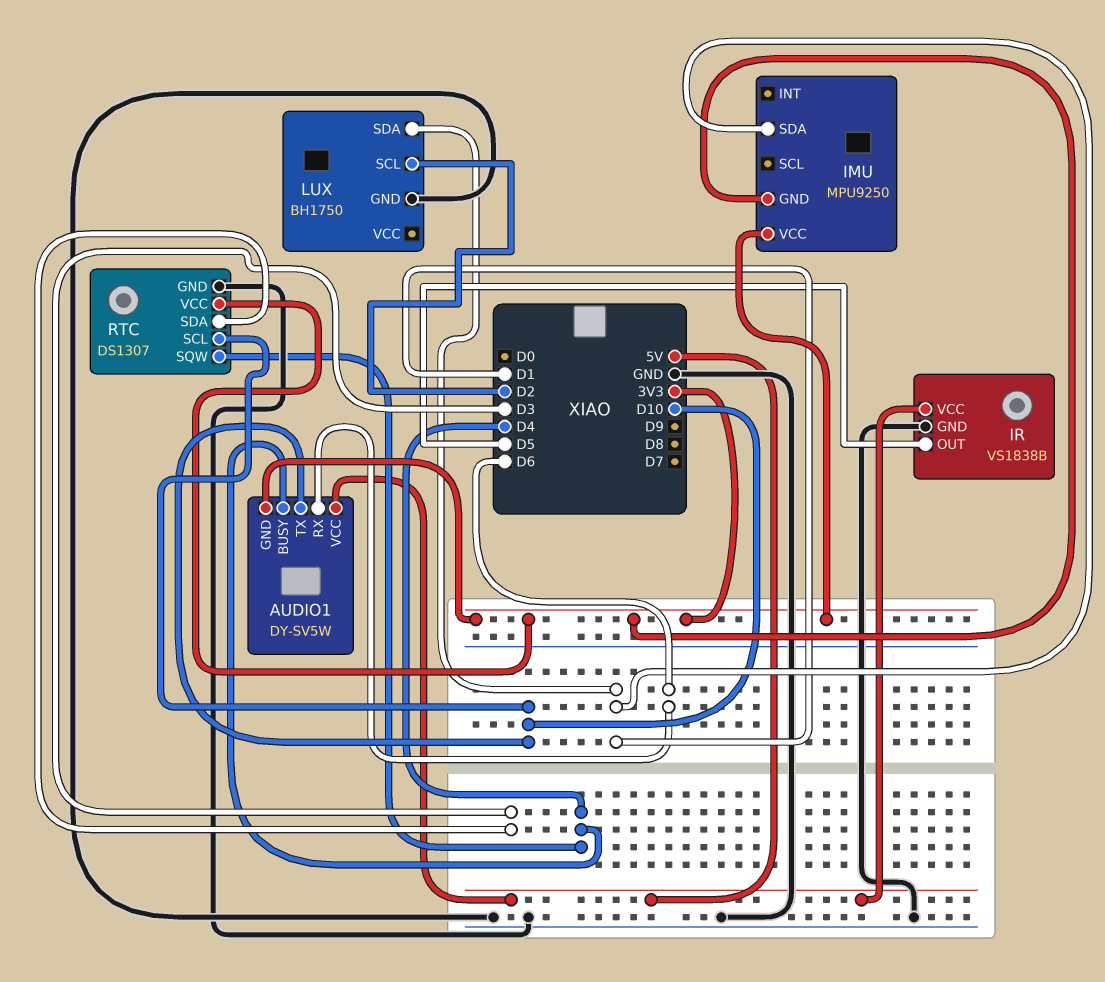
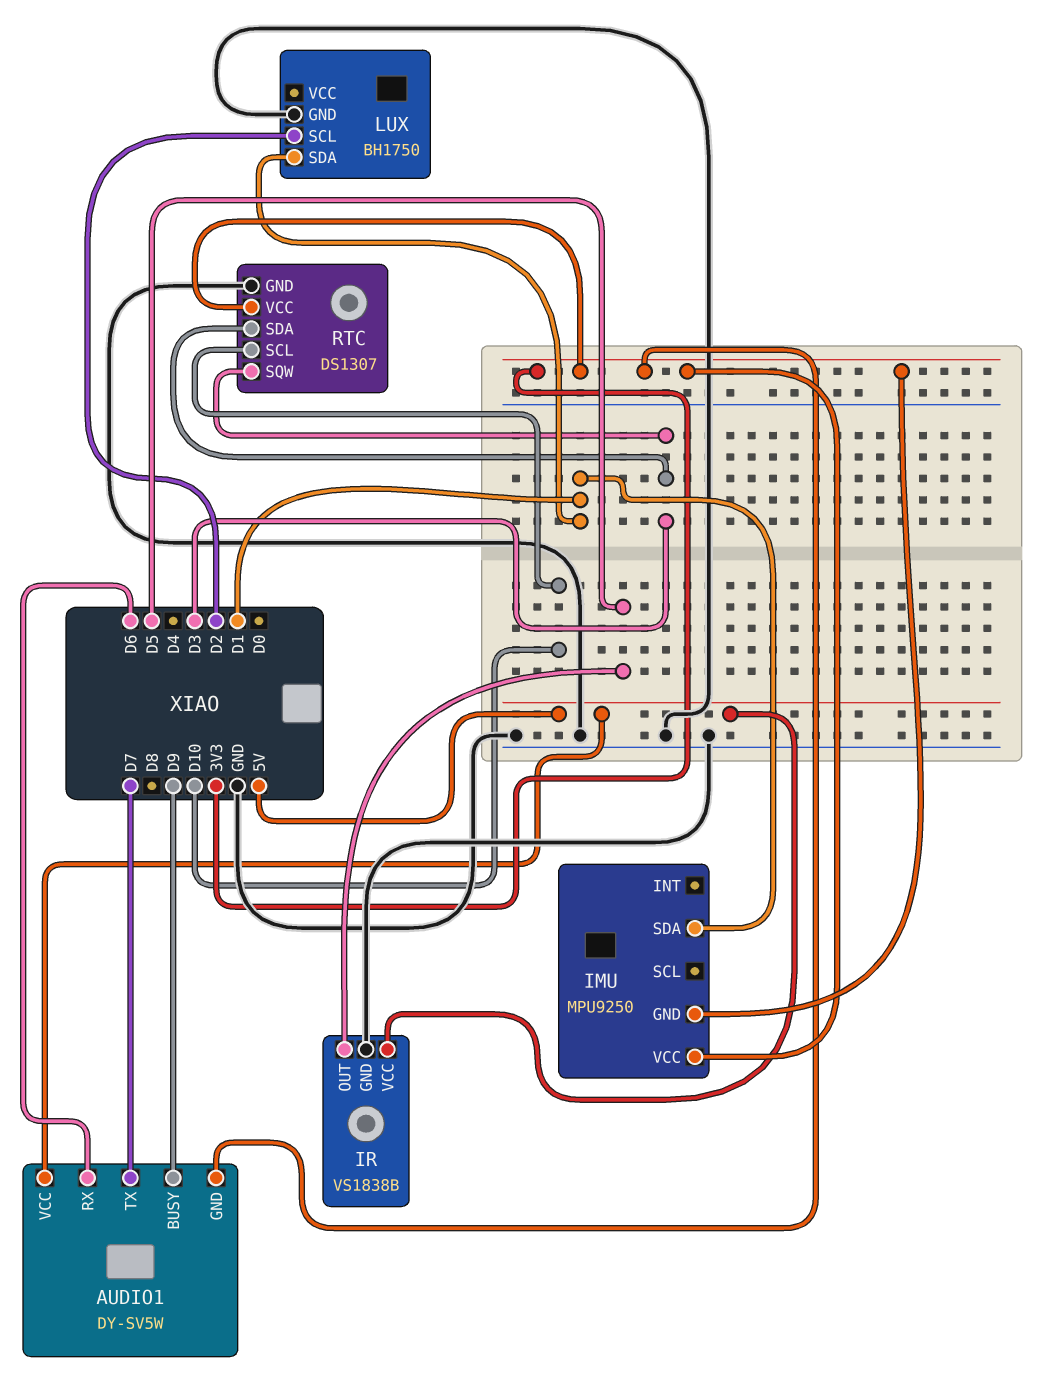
AUDIO1 pin BUSY: D4 -> D9
AUDIO1 pin TX: D10 -> D7
RTC pin SQW: D4 -> D3

